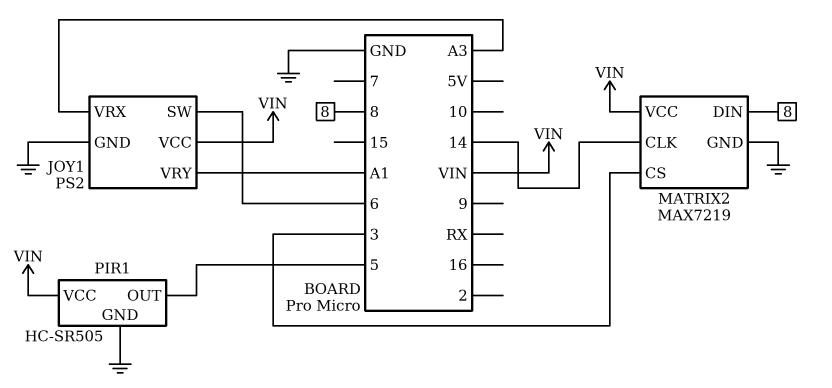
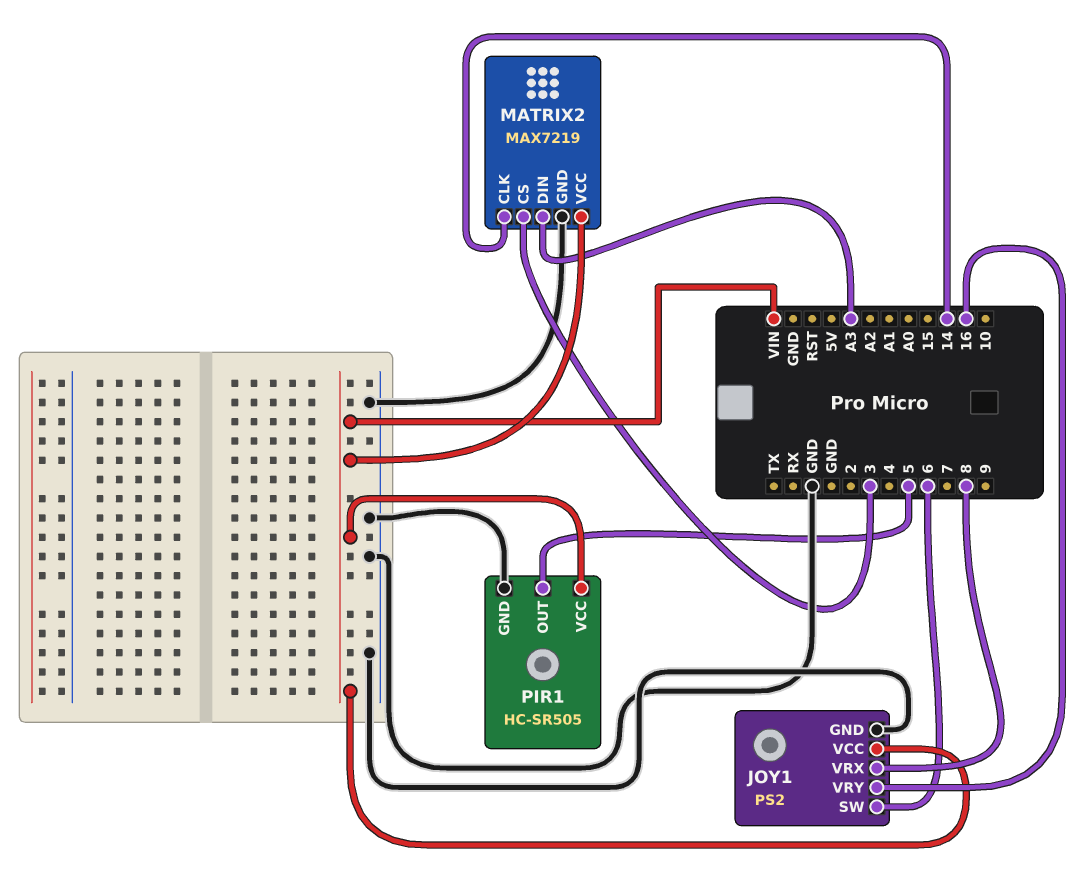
JOY1 pin VRX: A3 -> 8
JOY1 pin VRY: A1 -> 16
MATRIX2 pin DIN: 8 -> A3

